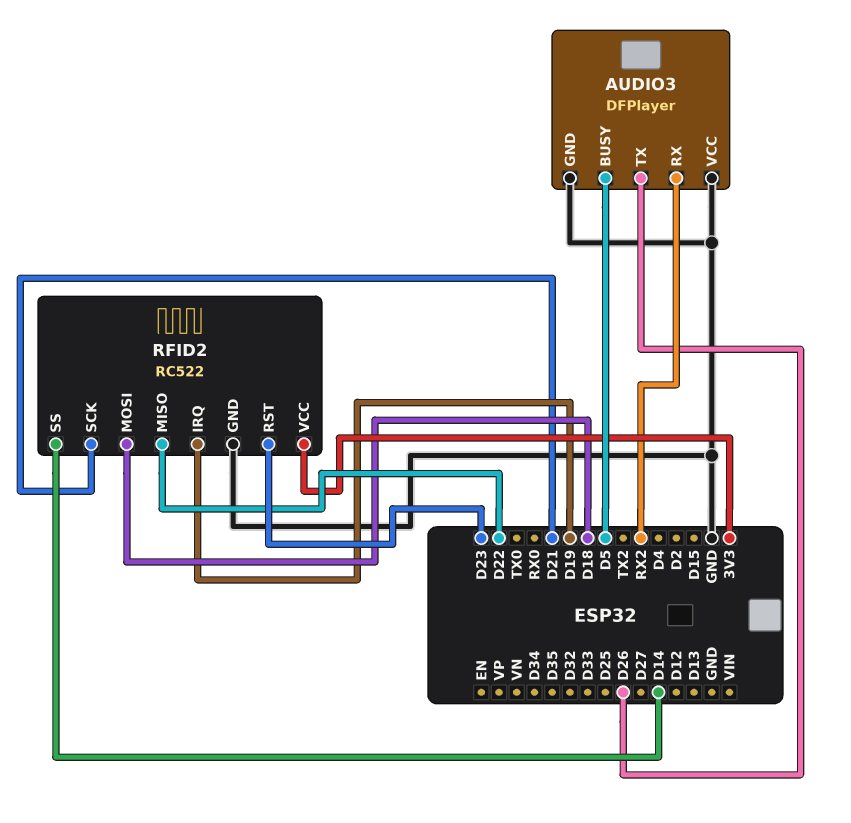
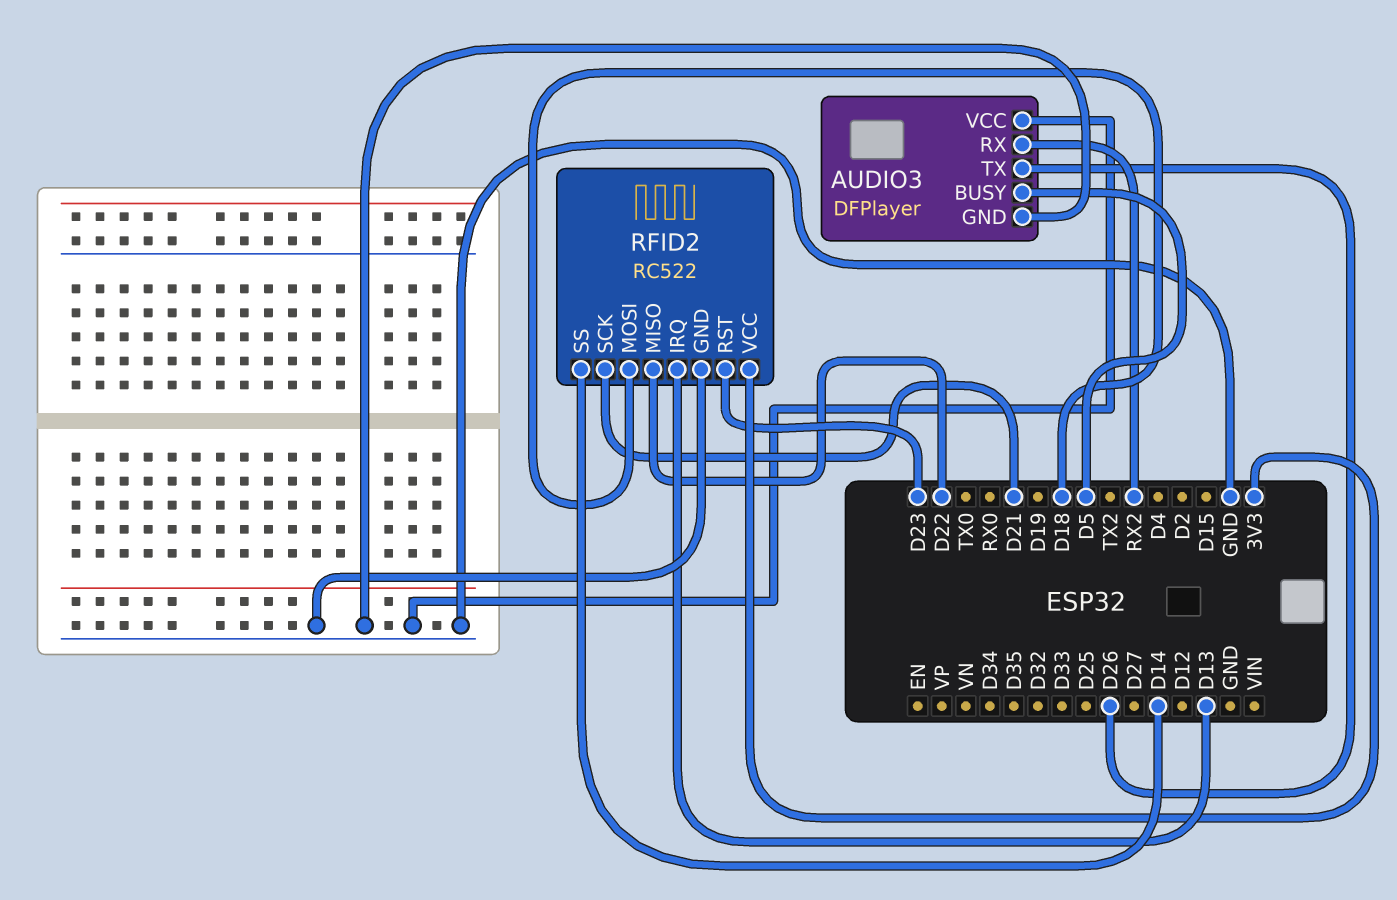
RFID2 pin IRQ: D19 -> D13

